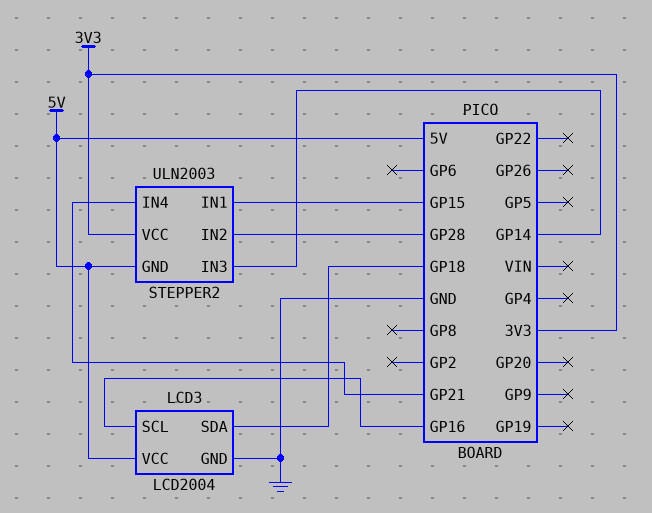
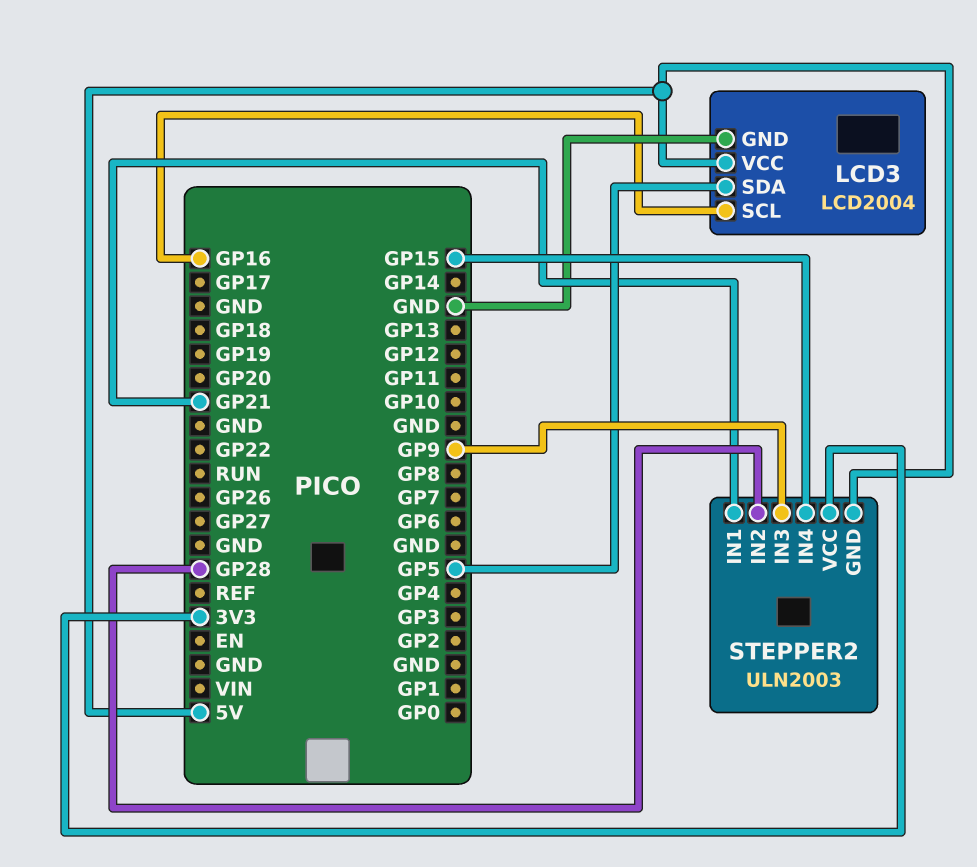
LCD3 pin SDA: GP18 -> GP5
STEPPER2 pin IN1: GP15 -> GP21
STEPPER2 pin IN3: GP14 -> GP9
STEPPER2 pin IN4: GP21 -> GP15

